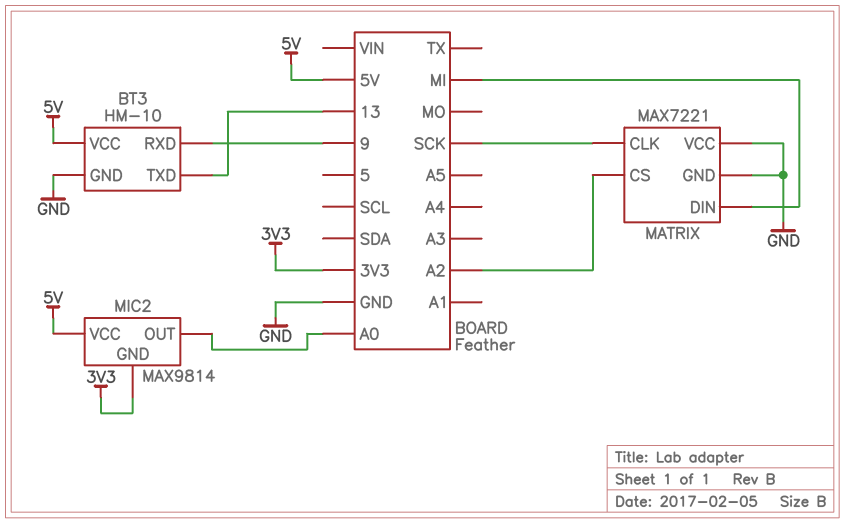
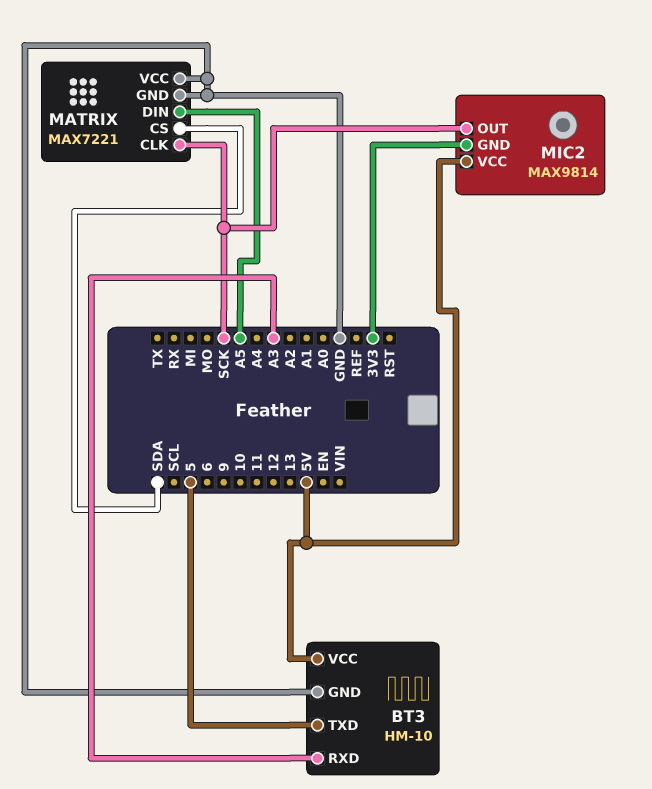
BT3 pin RXD: 9 -> A3
BT3 pin TXD: 13 -> 5
MATRIX pin CS: A2 -> SDA
MATRIX pin DIN: MI -> A5
MIC2 pin OUT: A0 -> SCK

